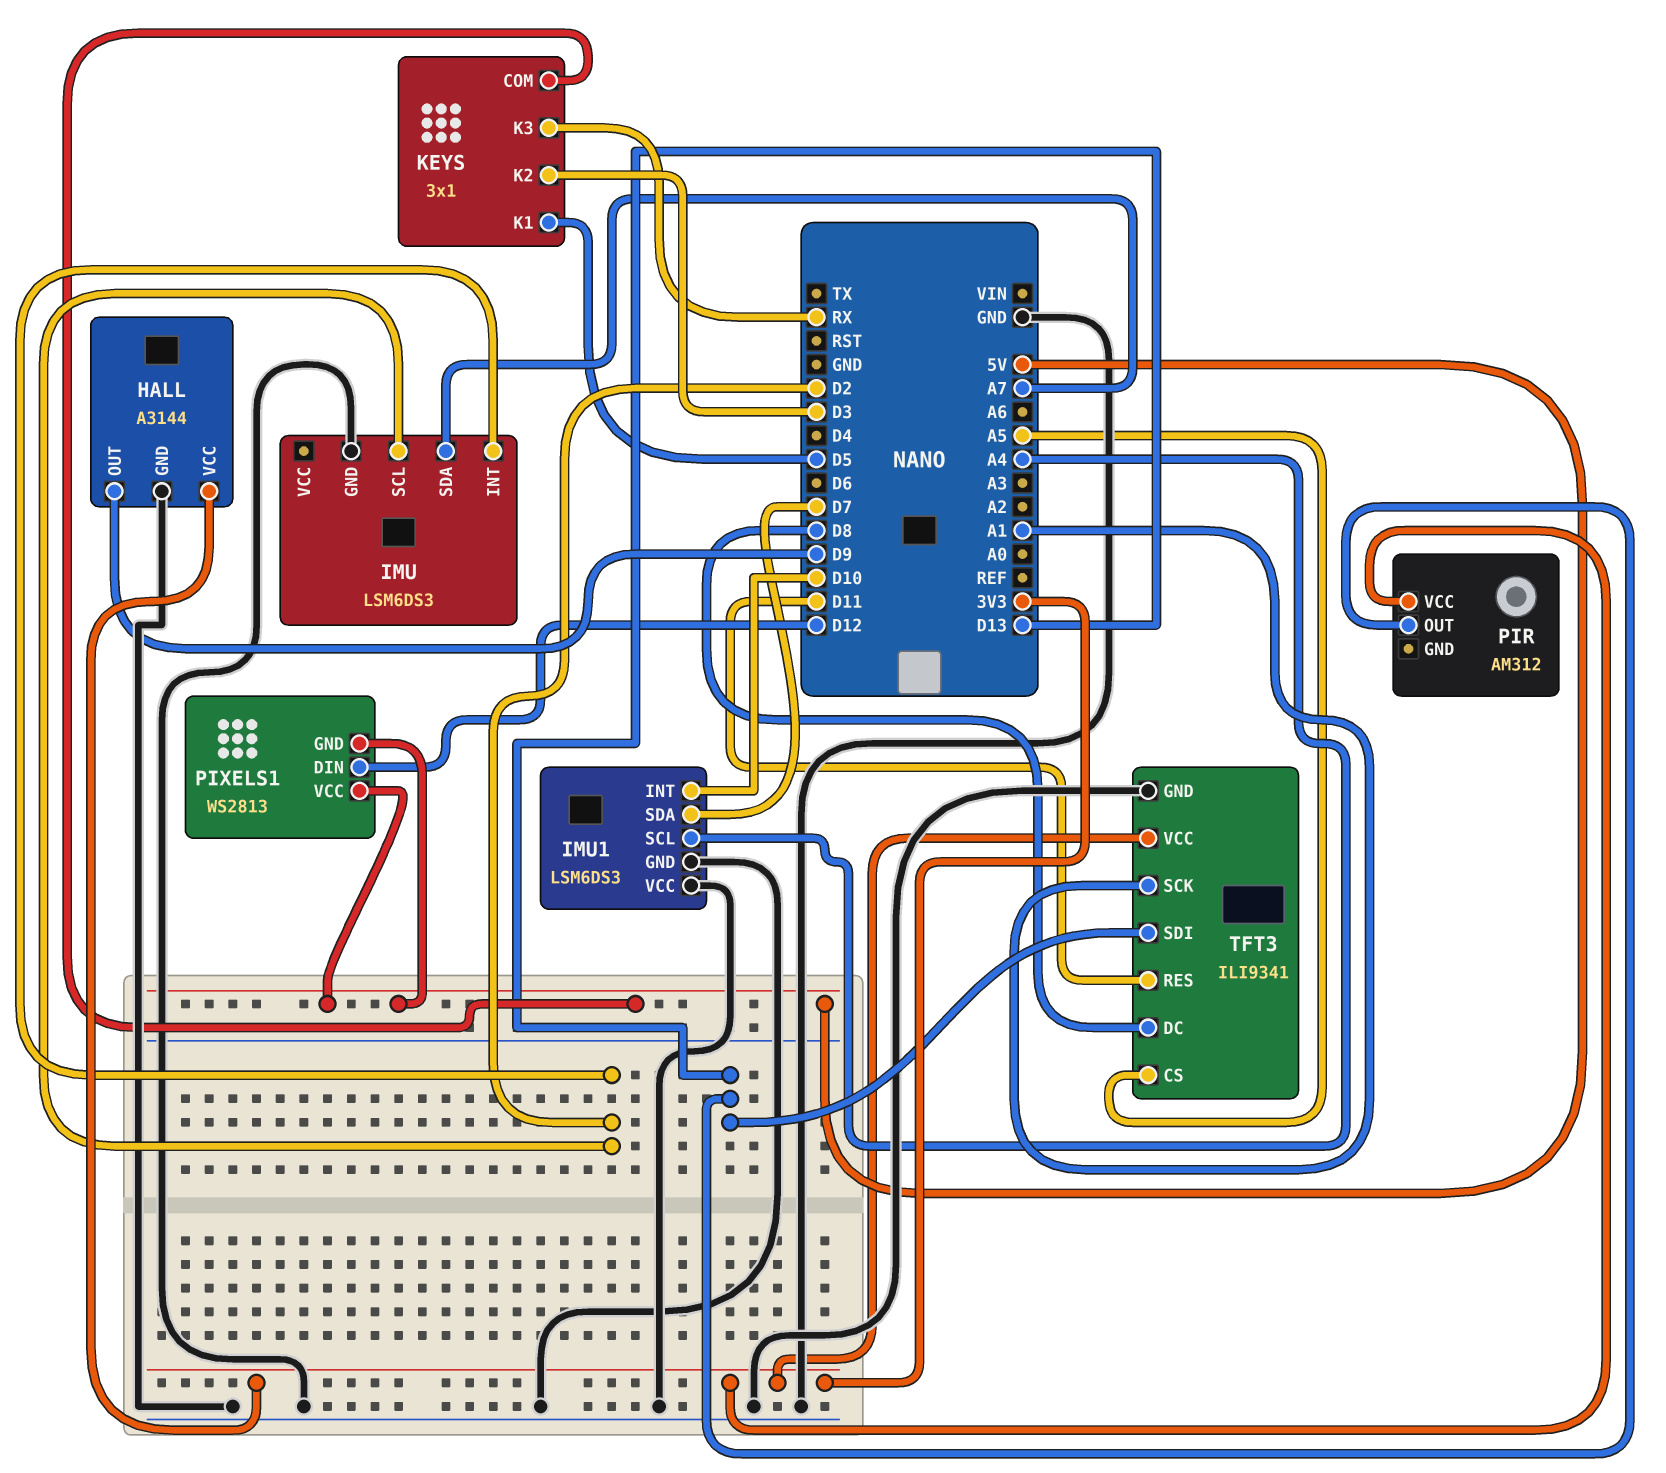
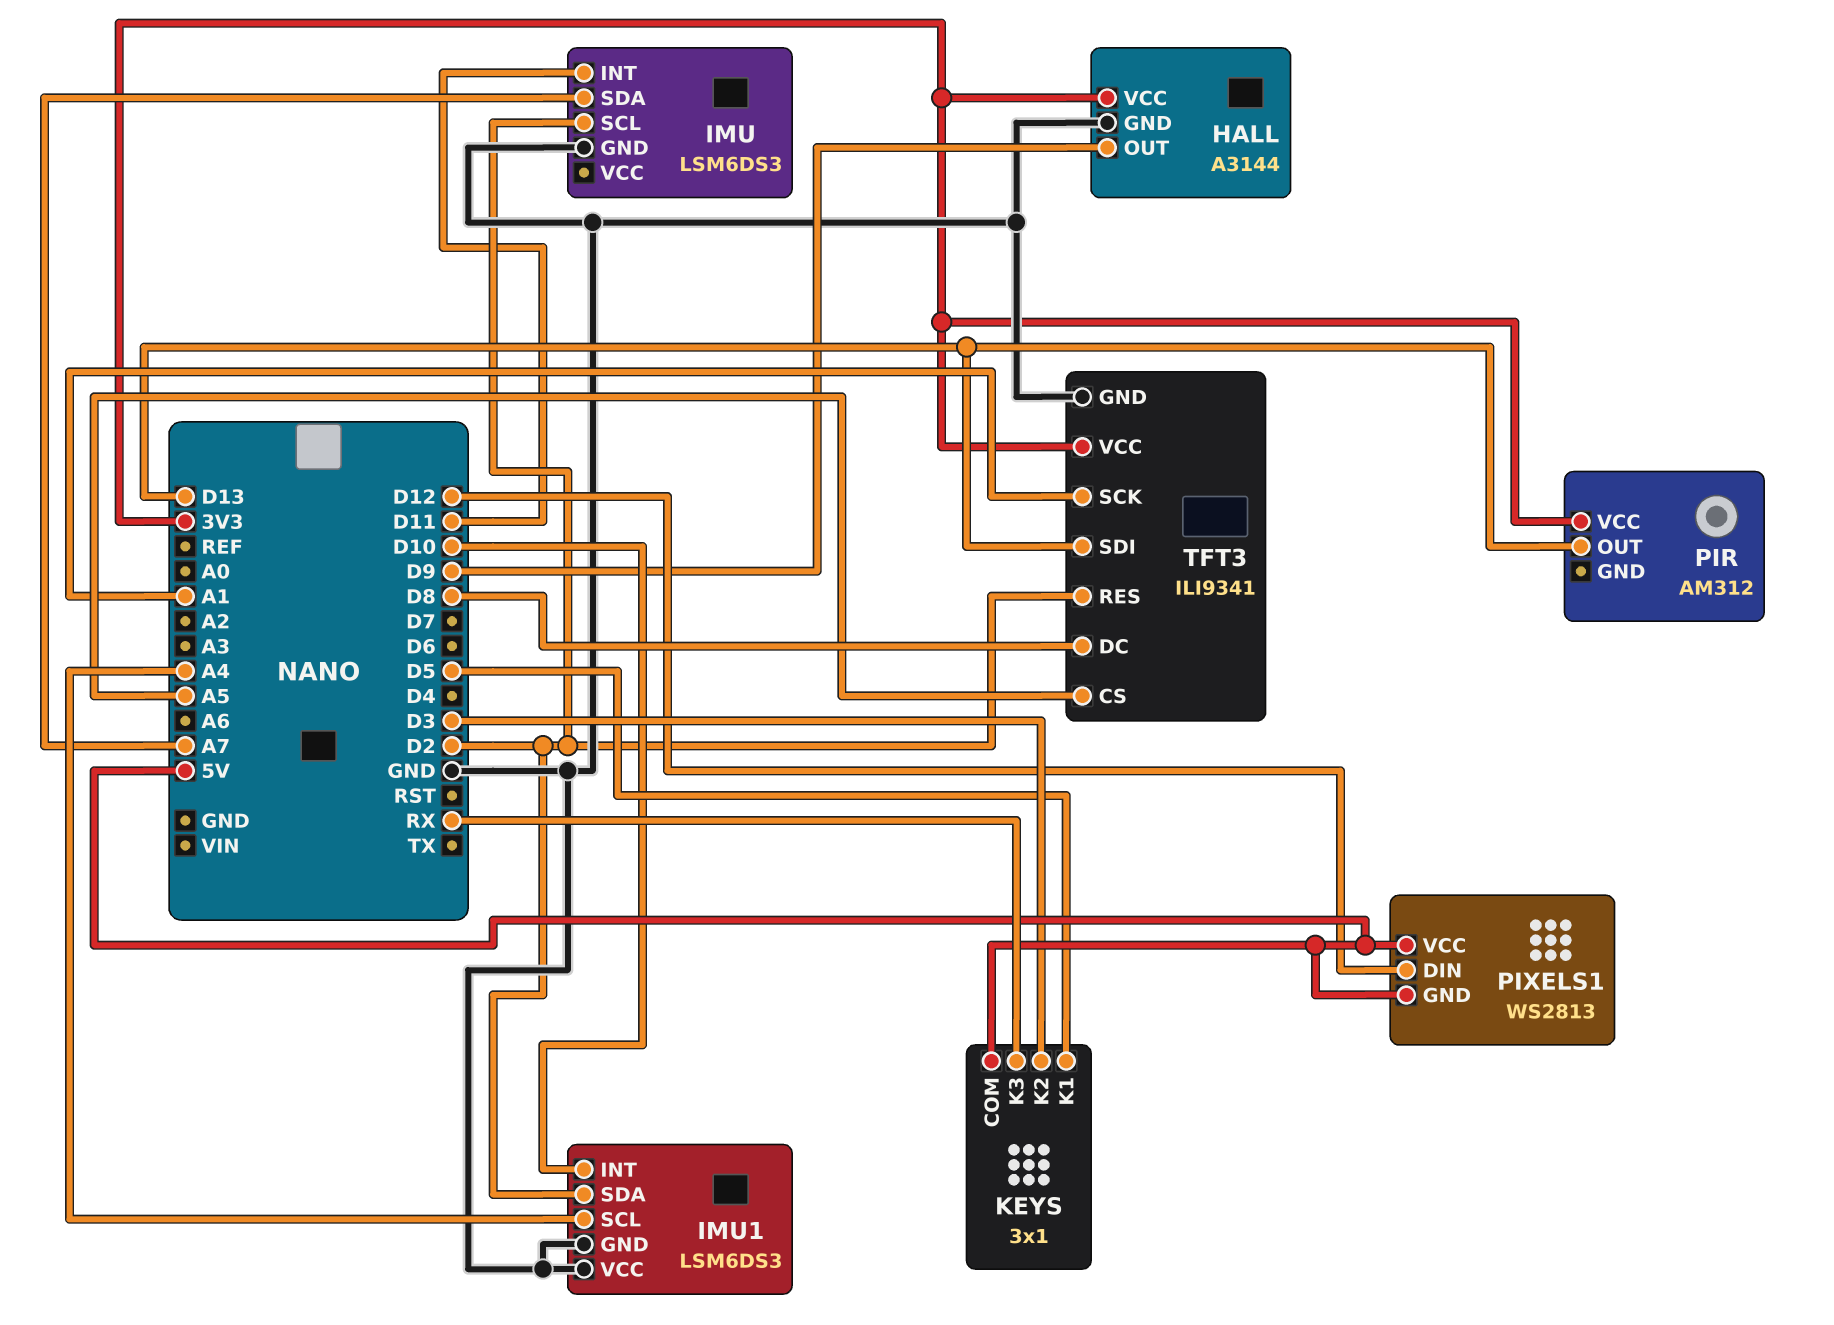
IMU pin INT: D2 -> D11
IMU1 pin SDA: D7 -> D2
TFT3 pin RES: D11 -> D2

